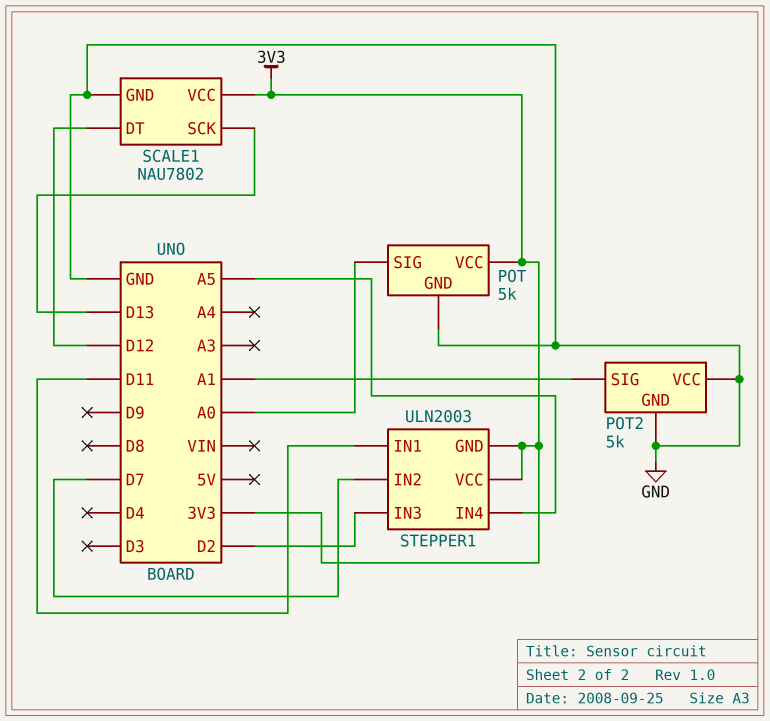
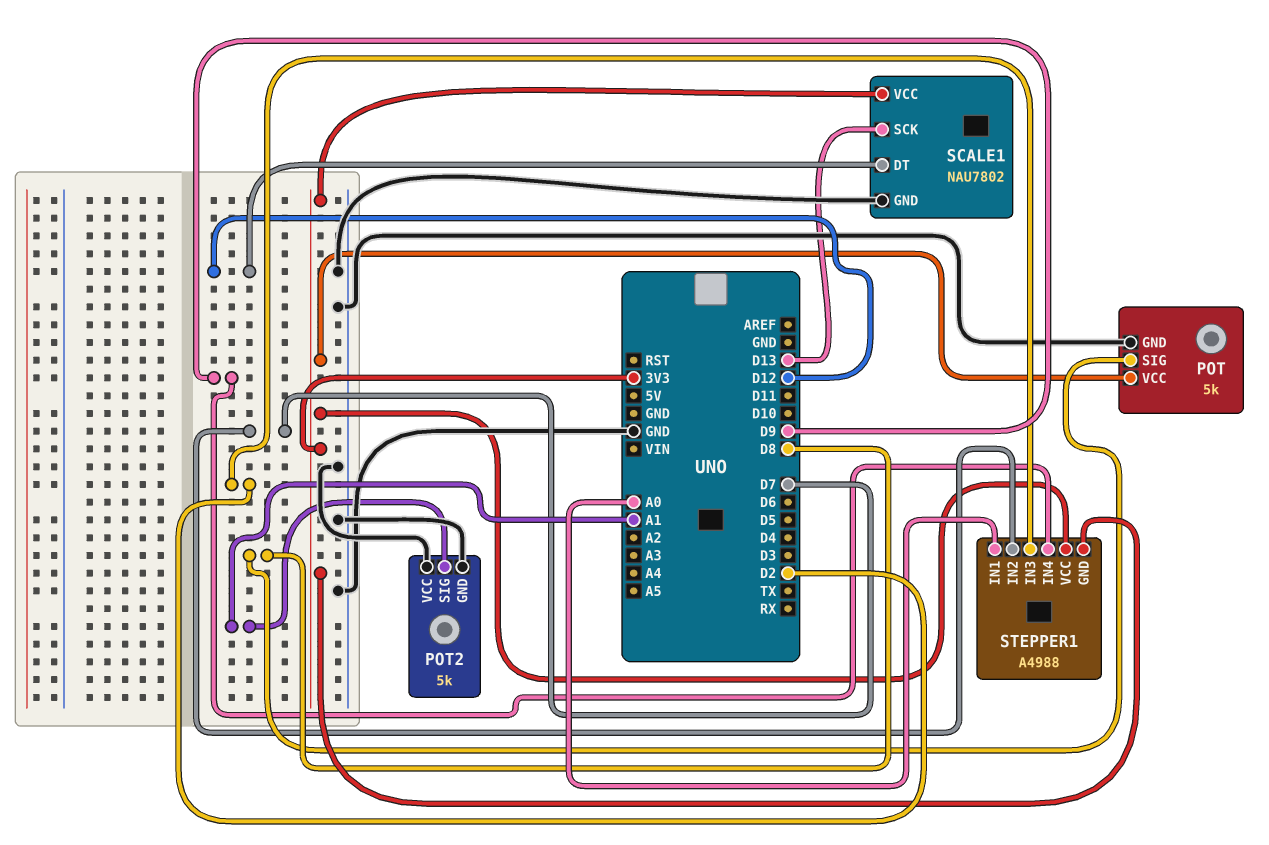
POT pin SIG: A0 -> D8
STEPPER1: ULN2003 -> A4988
STEPPER1 pin IN1: D11 -> A0
STEPPER1 pin IN4: A5 -> D9

